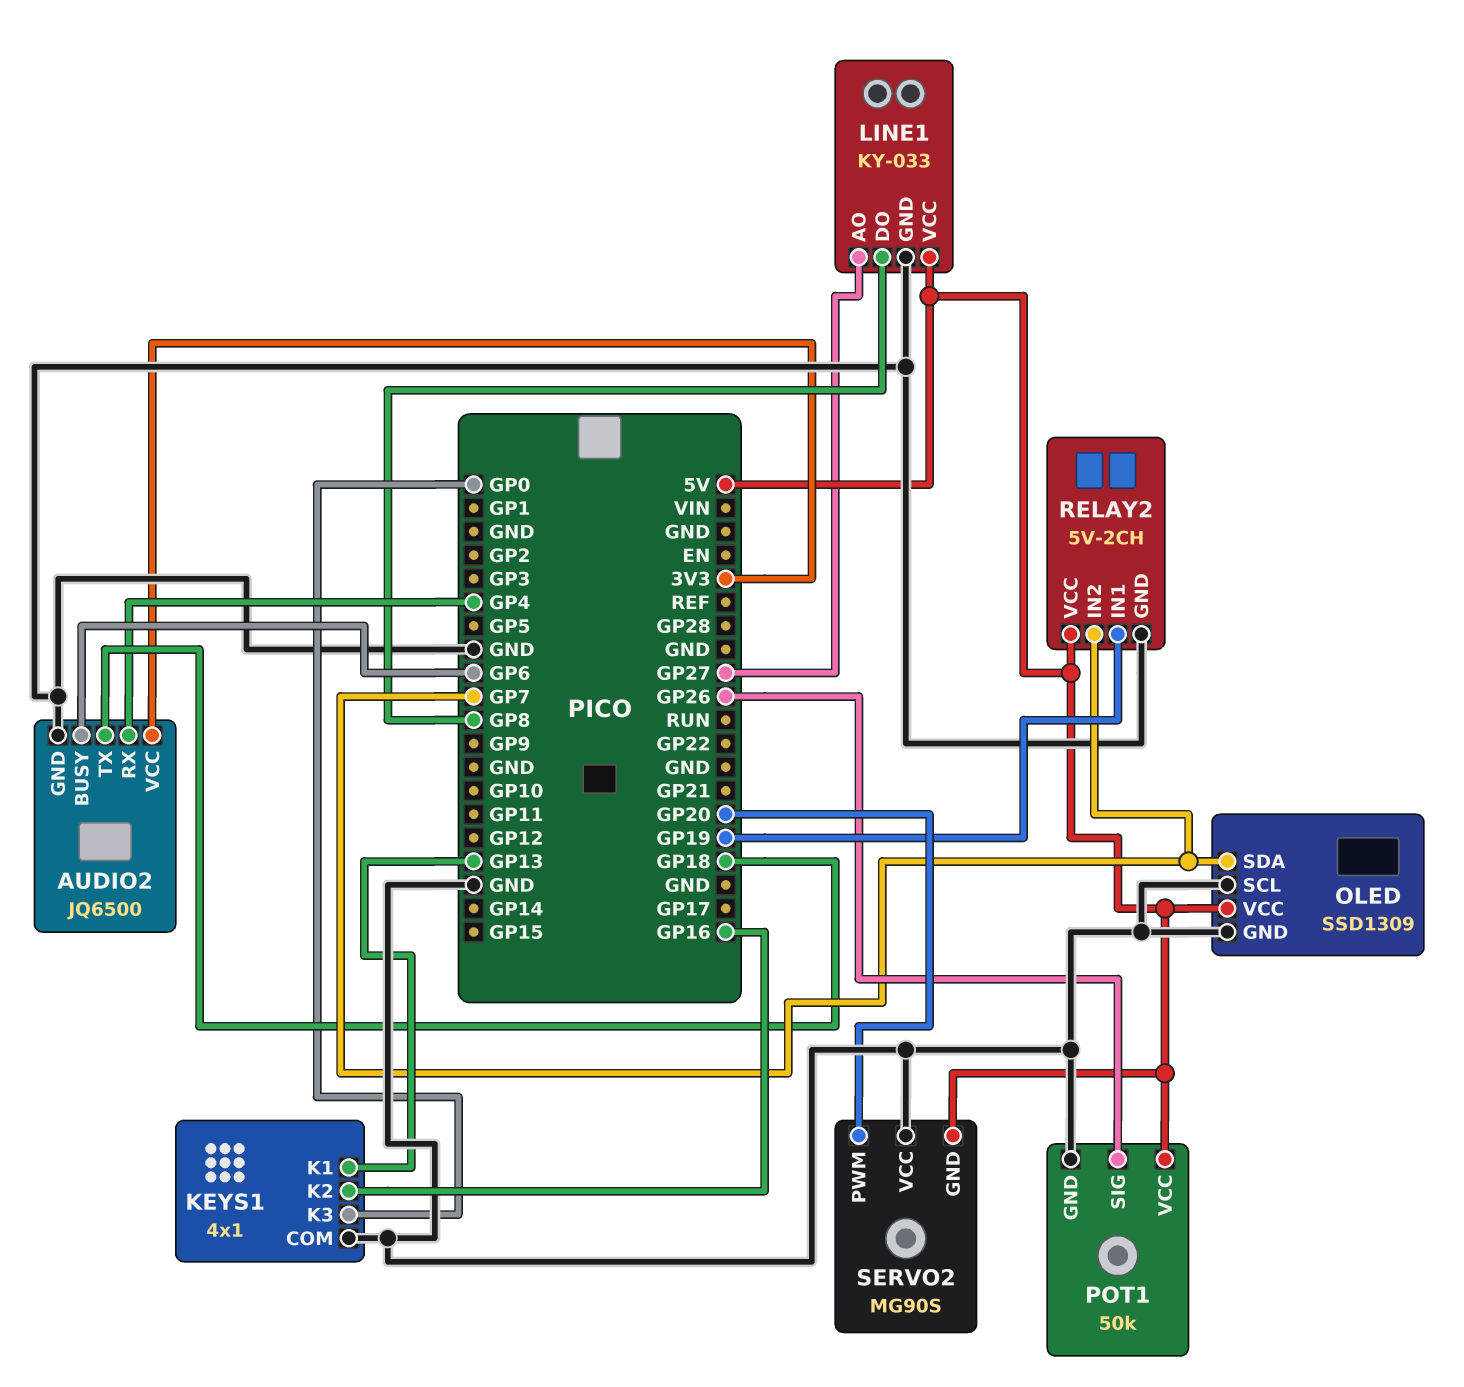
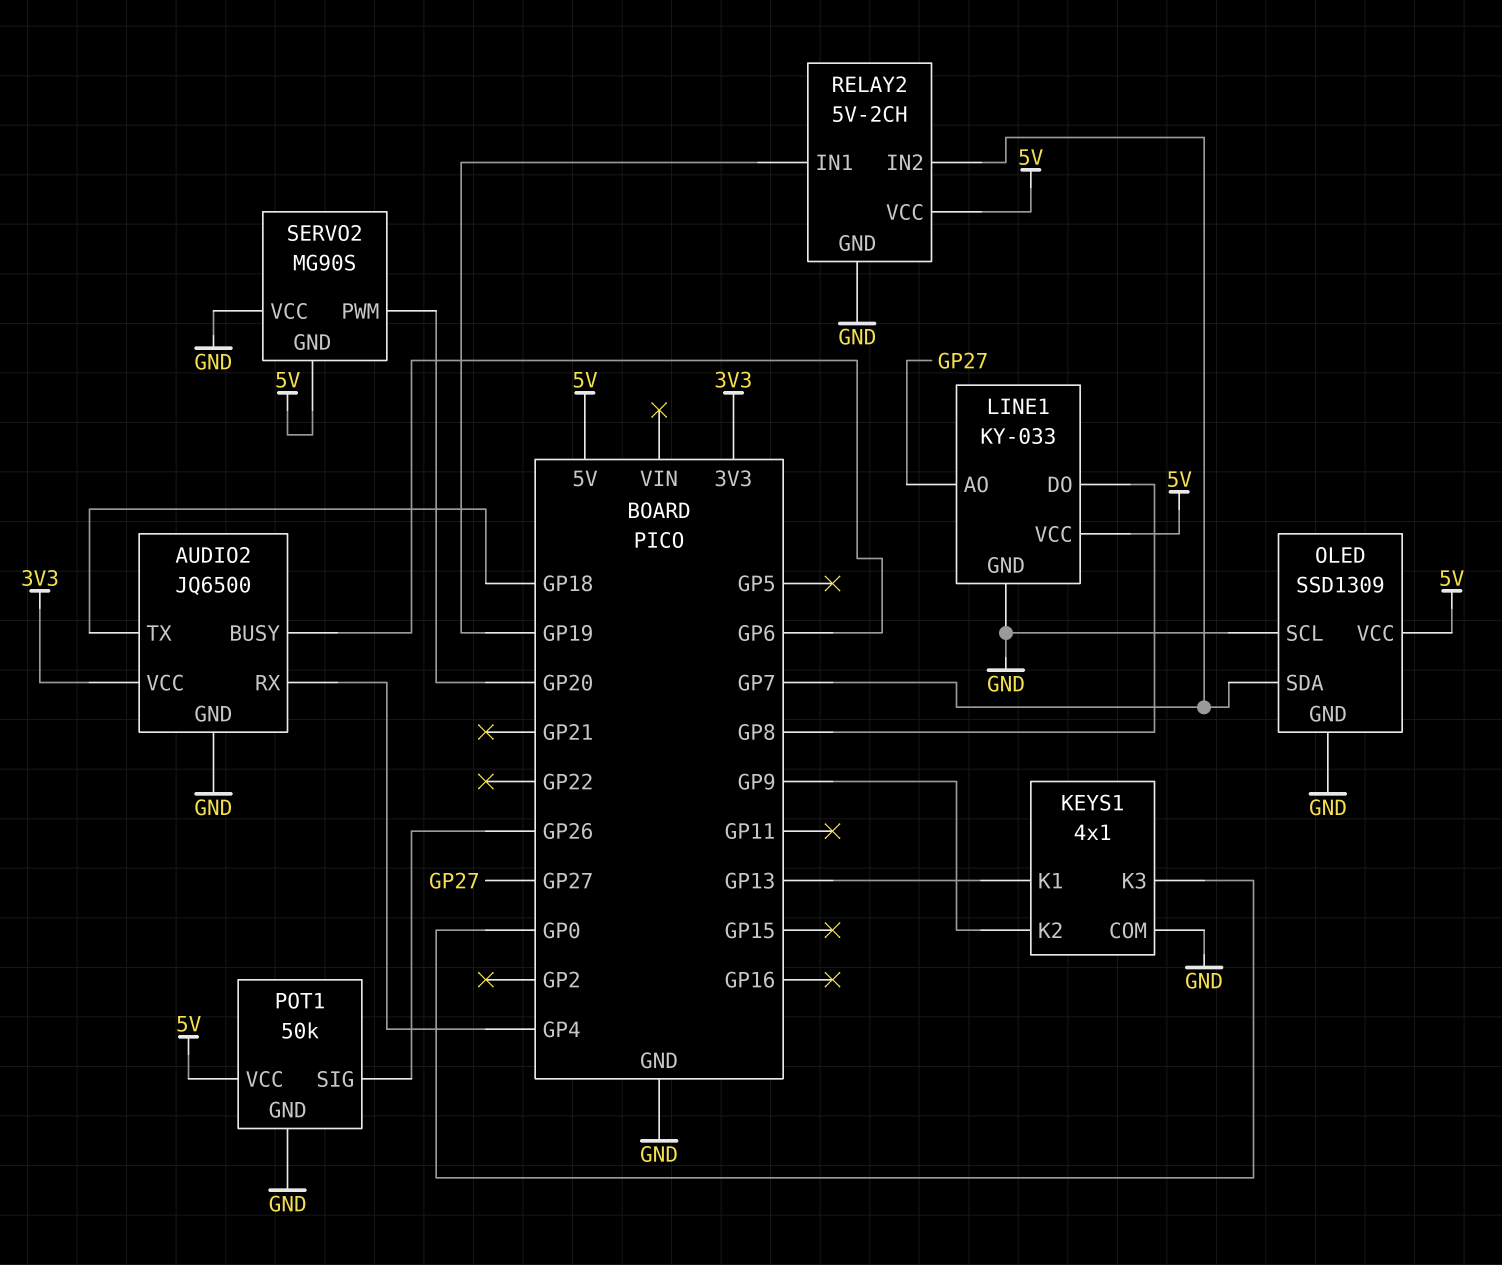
KEYS1 pin K2: GP16 -> GP9

